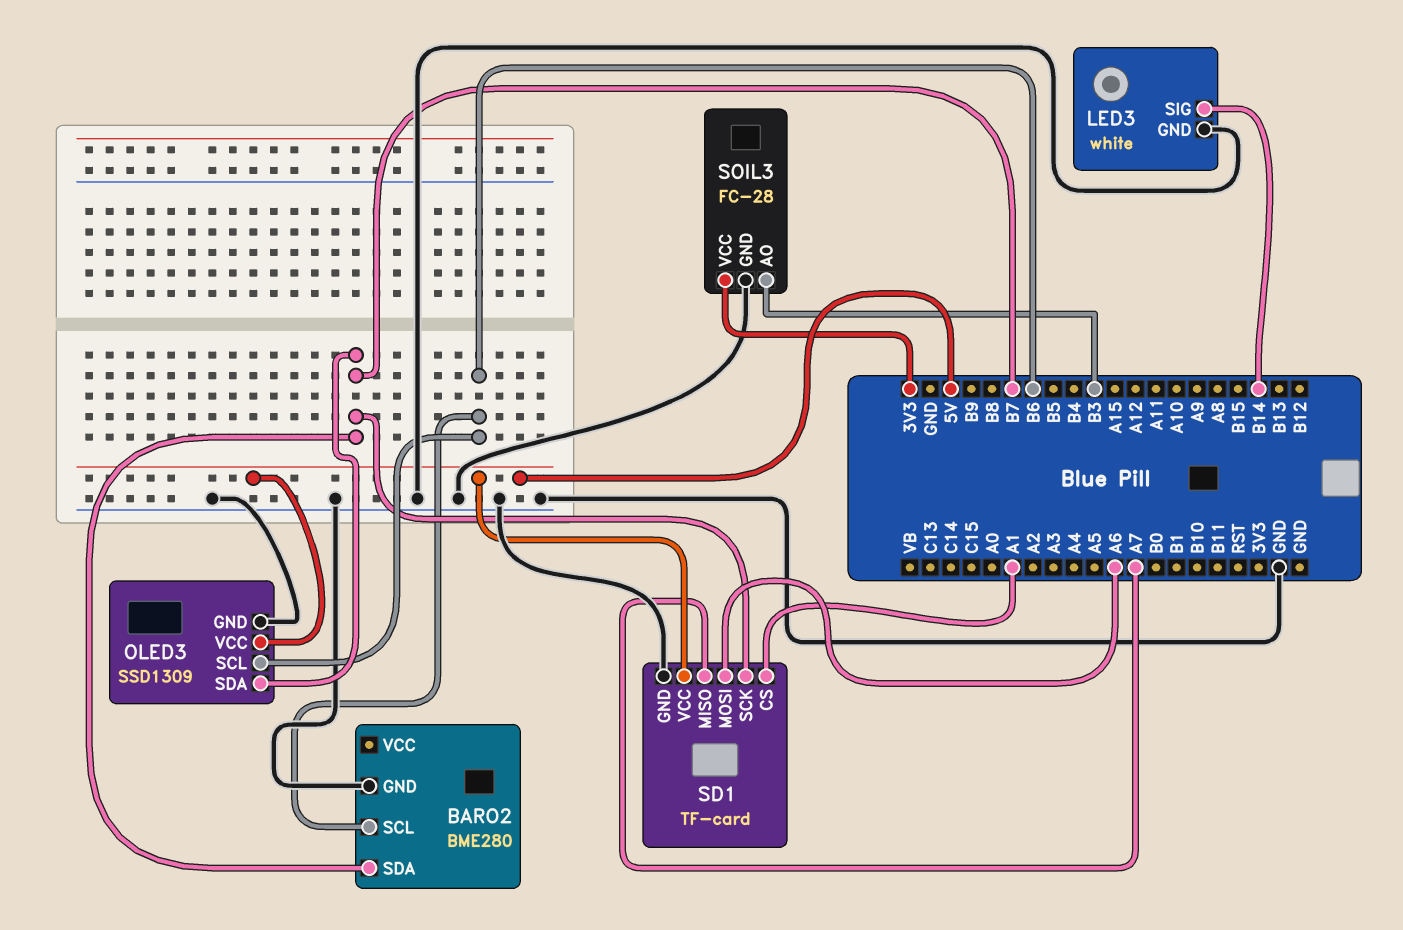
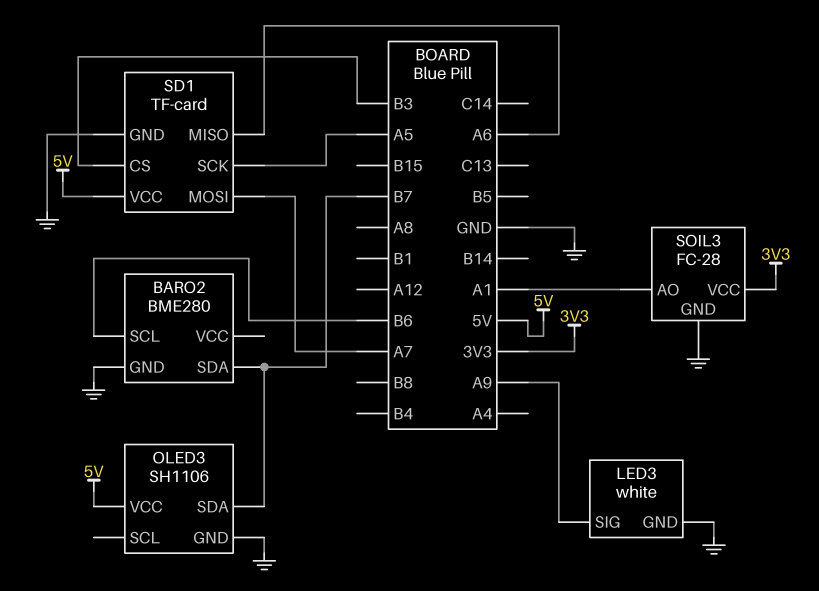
LED3 pin SIG: B14 -> A9
OLED3: SSD1309 -> SH1106
OLED3 pin SCL: B6 -> none
SD1 pin CS: A1 -> B3
SD1 pin MISO: A7 -> A6
SD1 pin MOSI: A6 -> A7
SD1 pin SCK: B7 -> A5
SOIL3 pin AO: B3 -> A1

